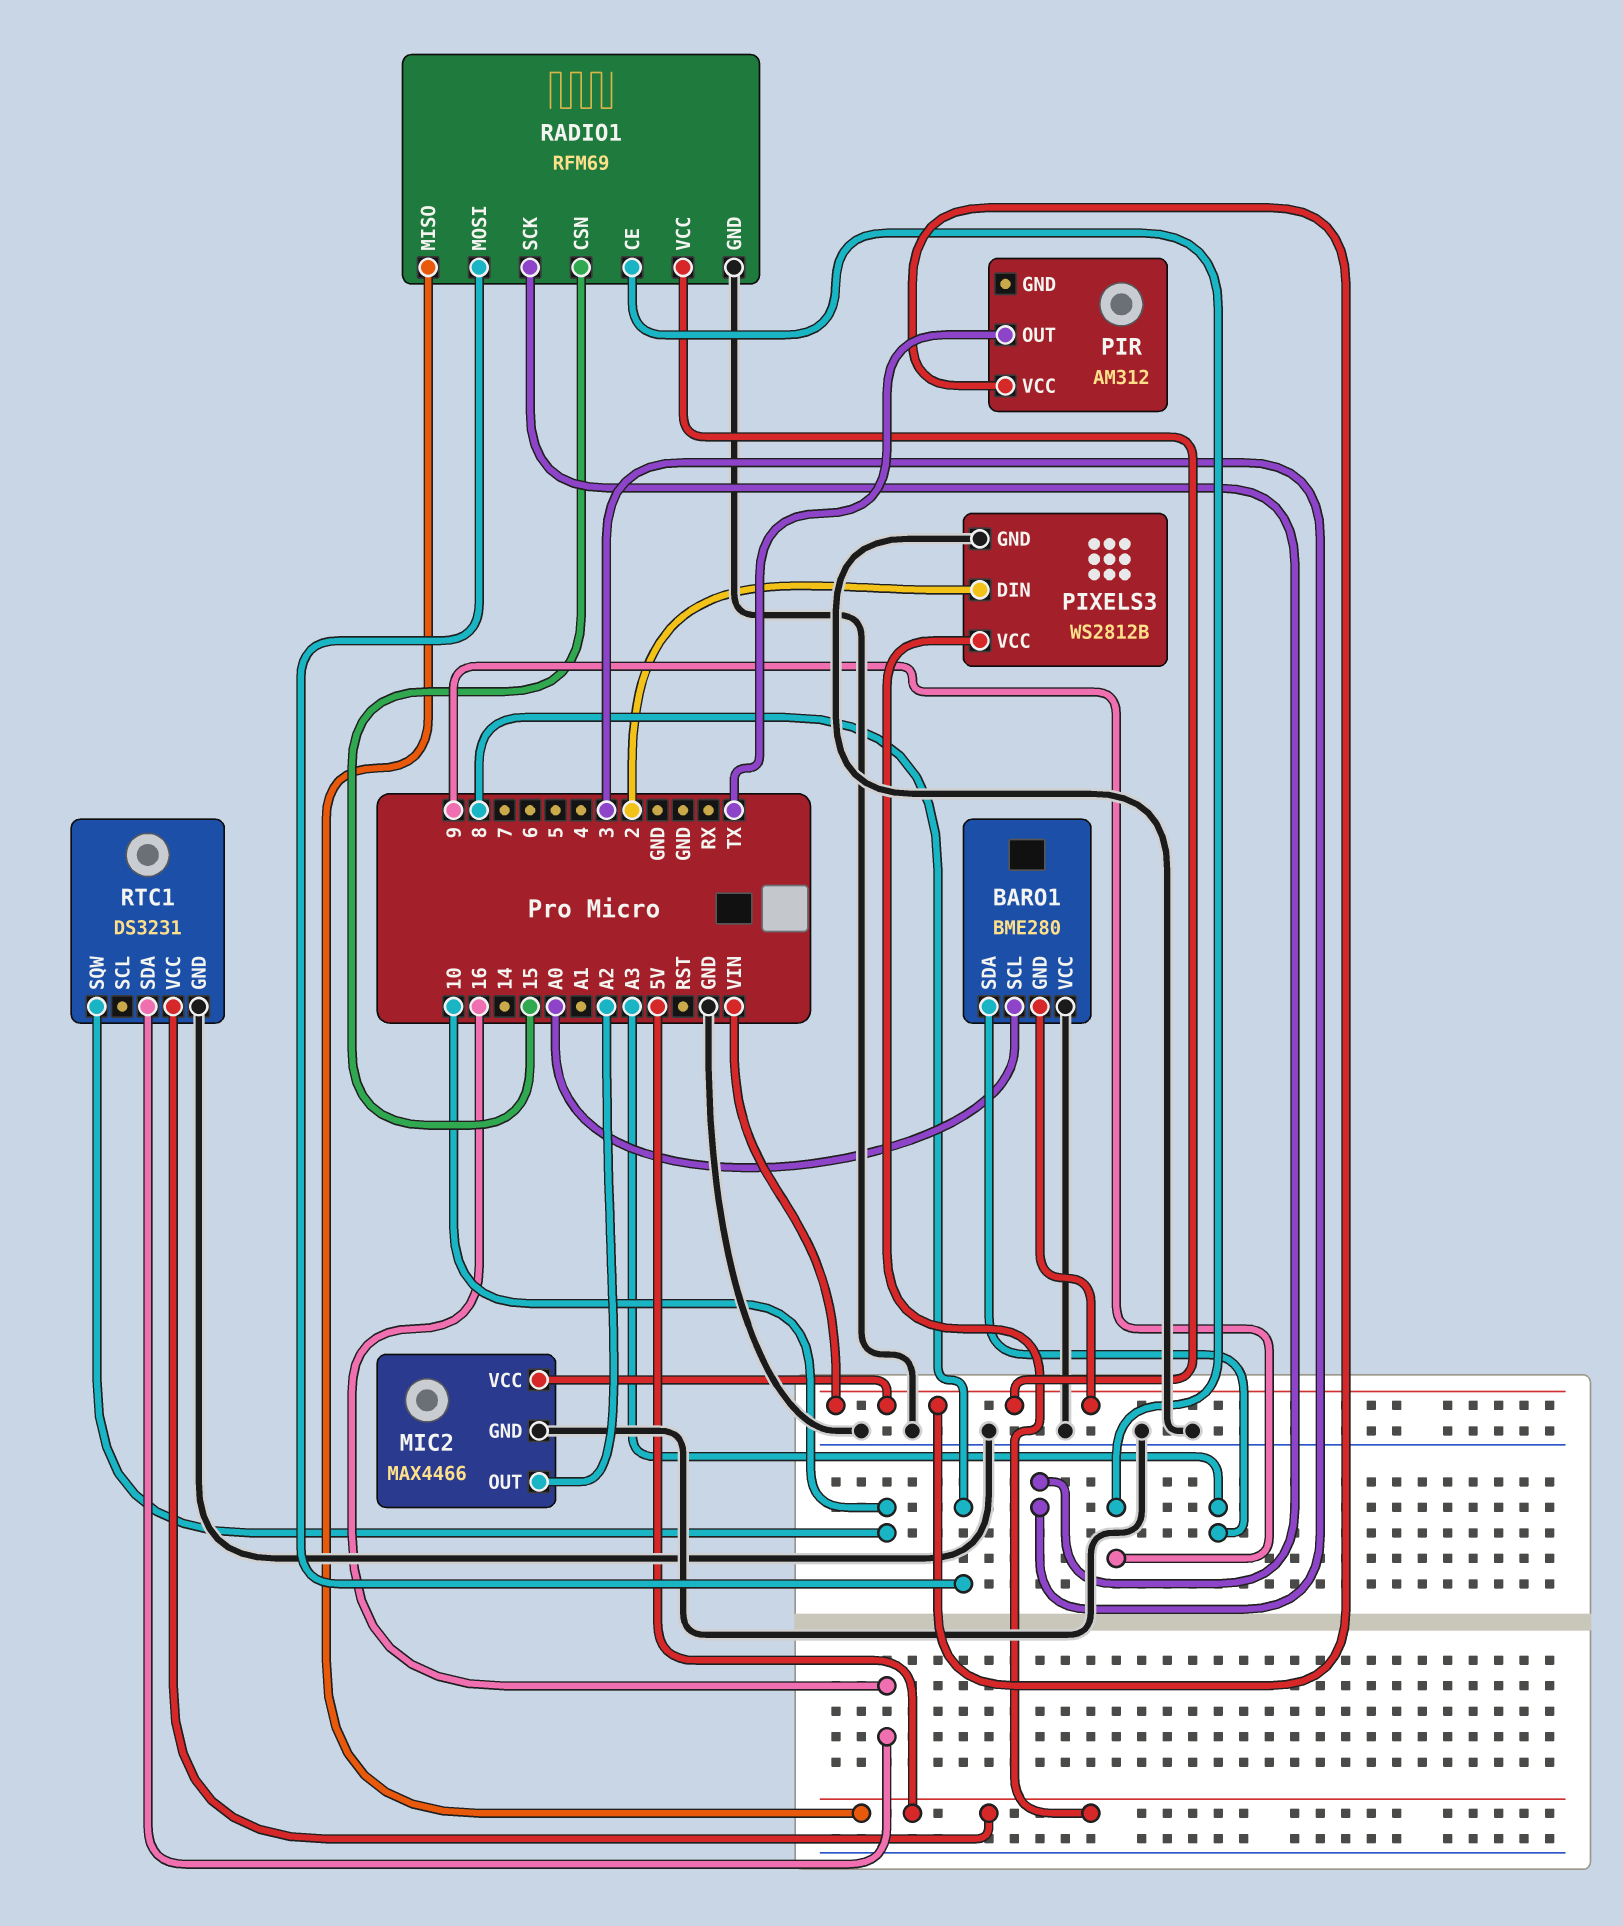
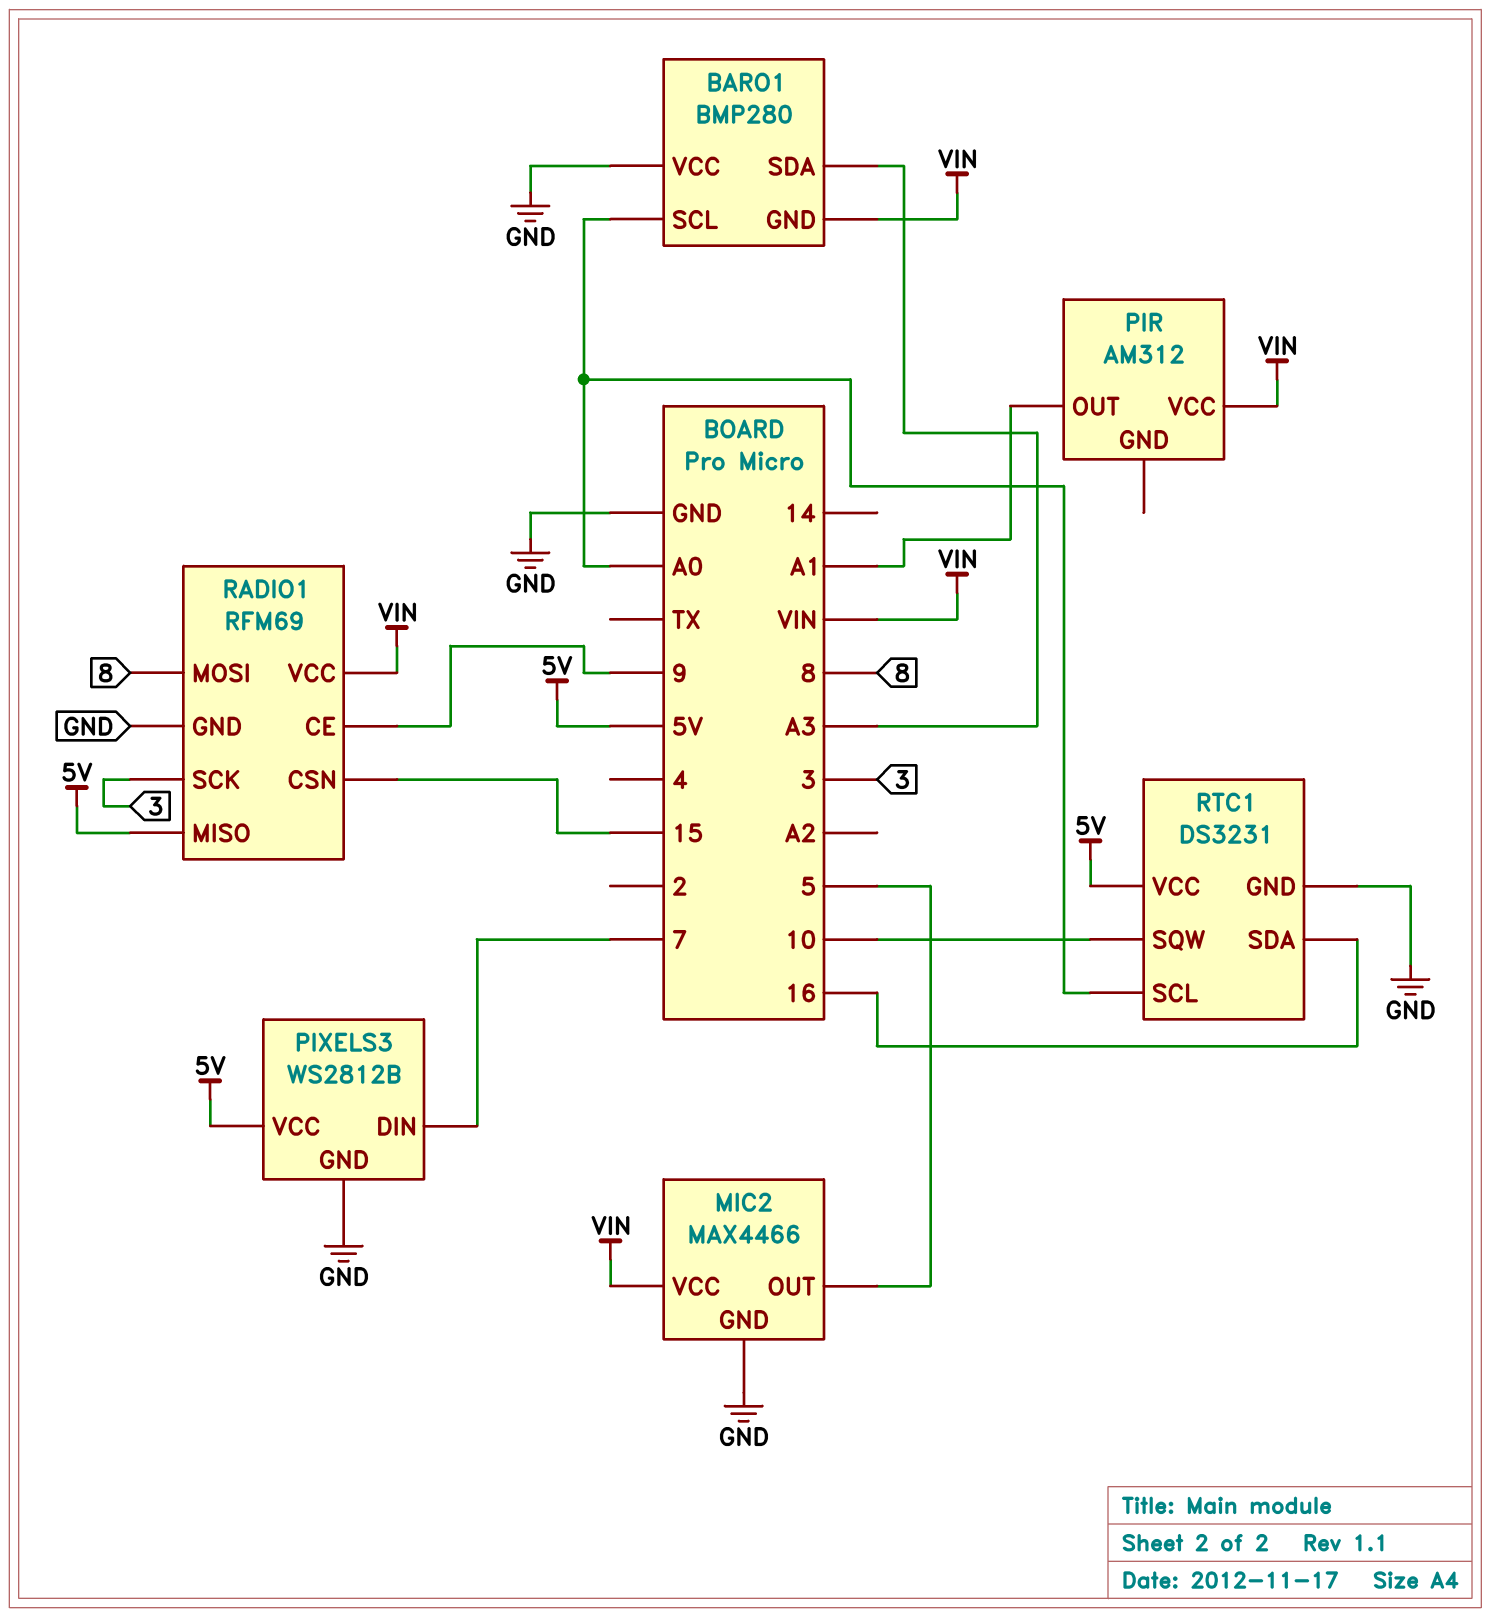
BARO1: BME280 -> BMP280
MIC2 pin OUT: A2 -> 5
PIR pin OUT: TX -> A1
PIXELS3 pin DIN: 2 -> 7
RTC1 pin SCL: none -> A0

